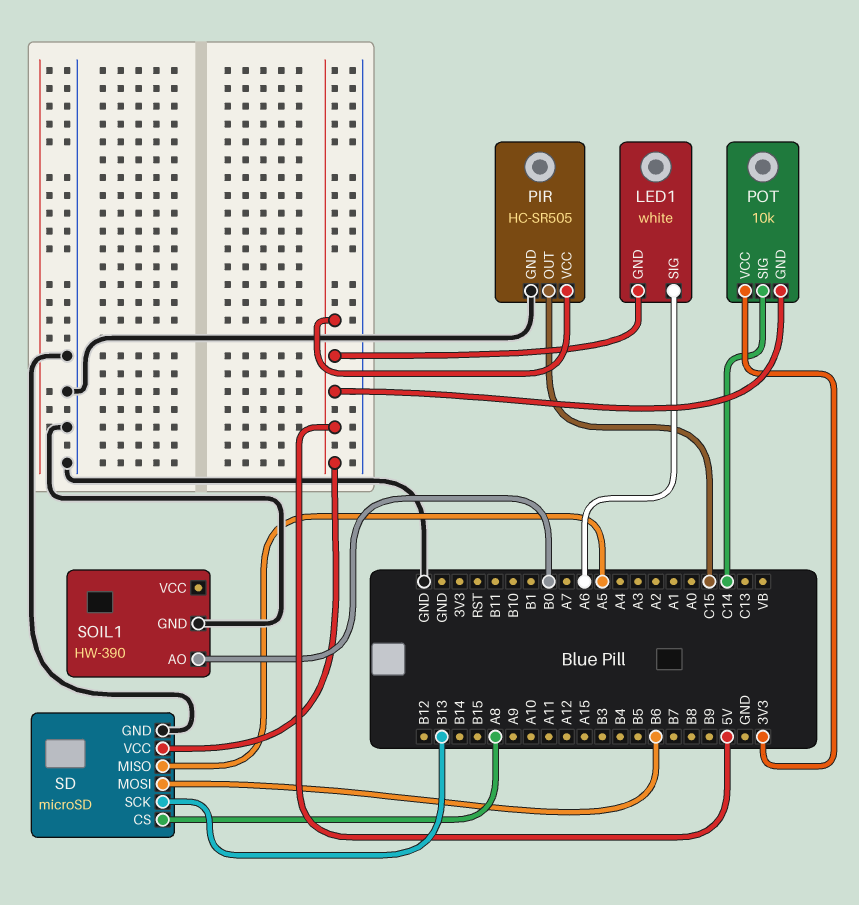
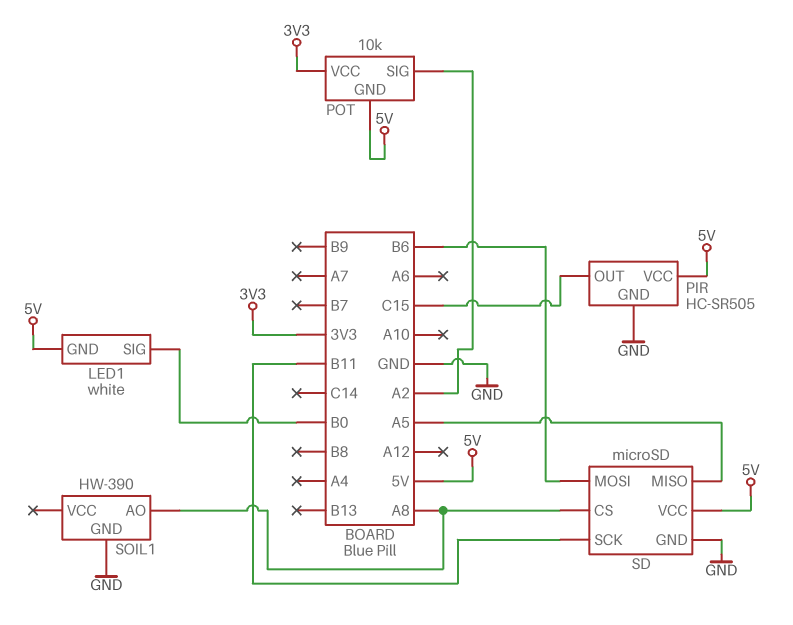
LED1 pin SIG: A6 -> B0
POT pin SIG: C14 -> A2
SD pin SCK: B13 -> B11
SOIL1 pin AO: B0 -> A8

